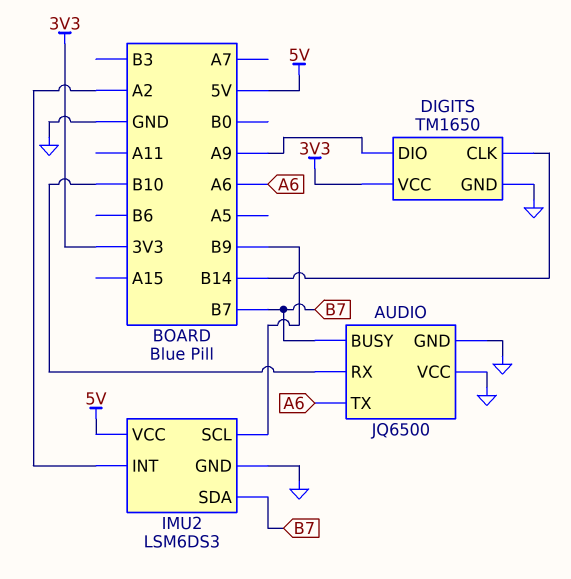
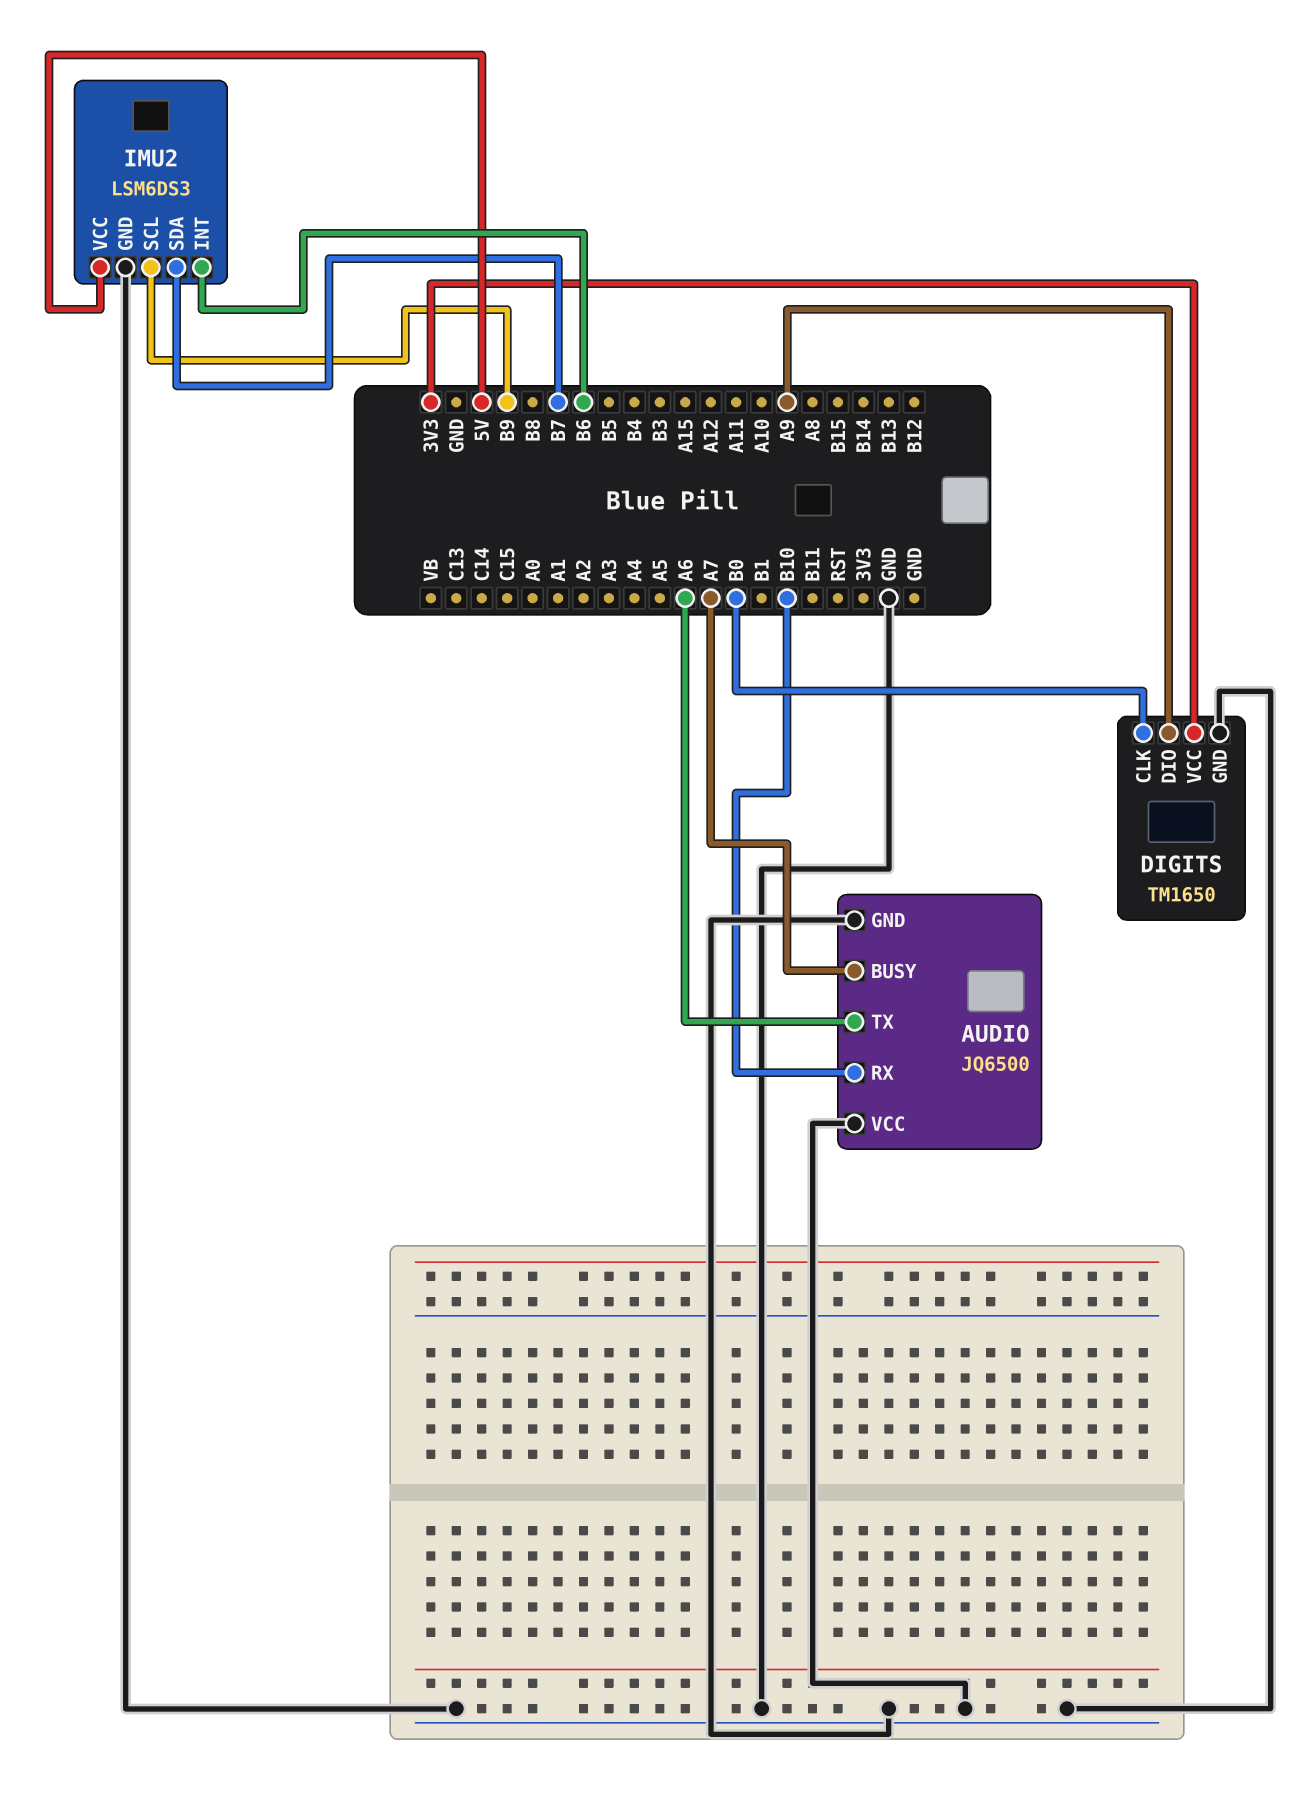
AUDIO pin BUSY: B7 -> A7
DIGITS pin CLK: B14 -> B0
IMU2 pin INT: A2 -> B6

